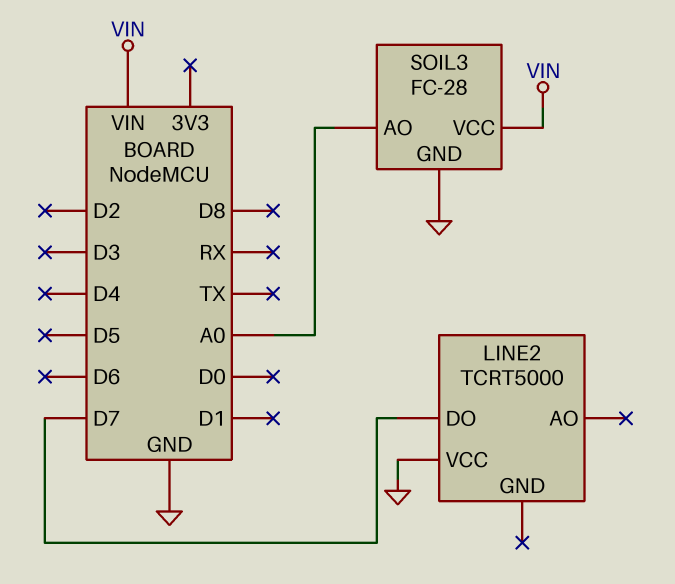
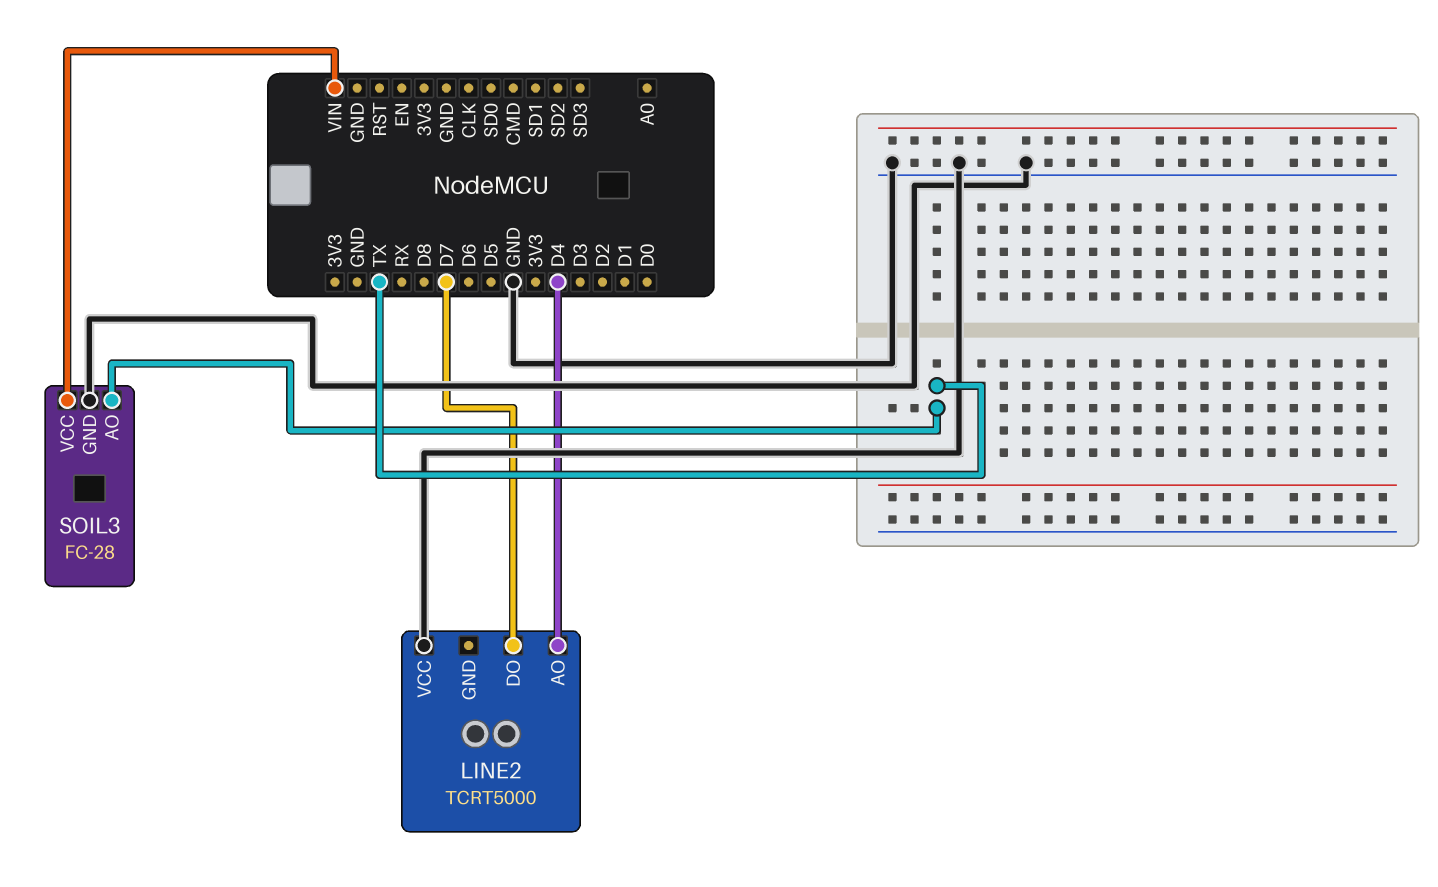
LINE2 pin AO: none -> D4
SOIL3 pin AO: A0 -> TX

